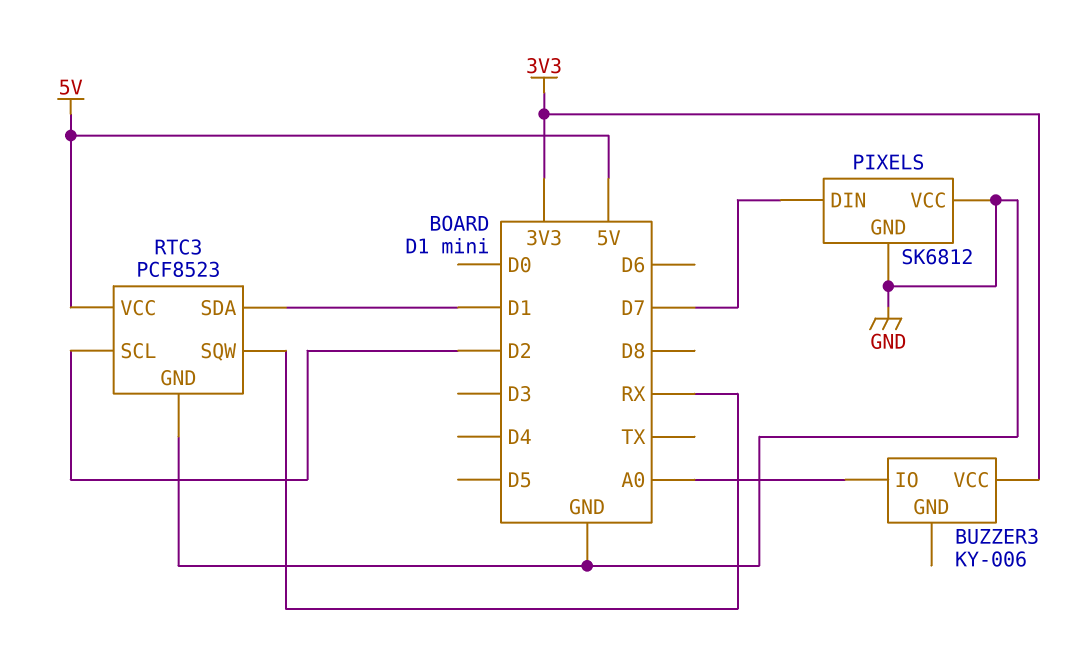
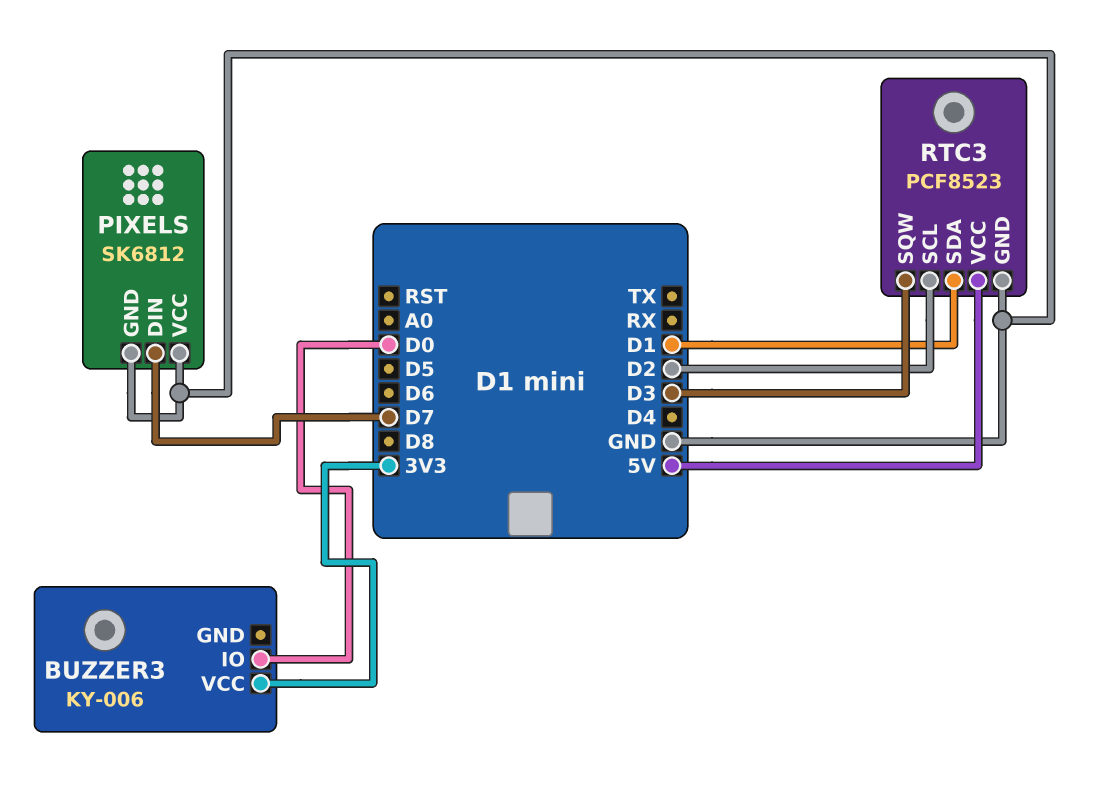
BUZZER3 pin IO: A0 -> D0
RTC3 pin SQW: RX -> D3

